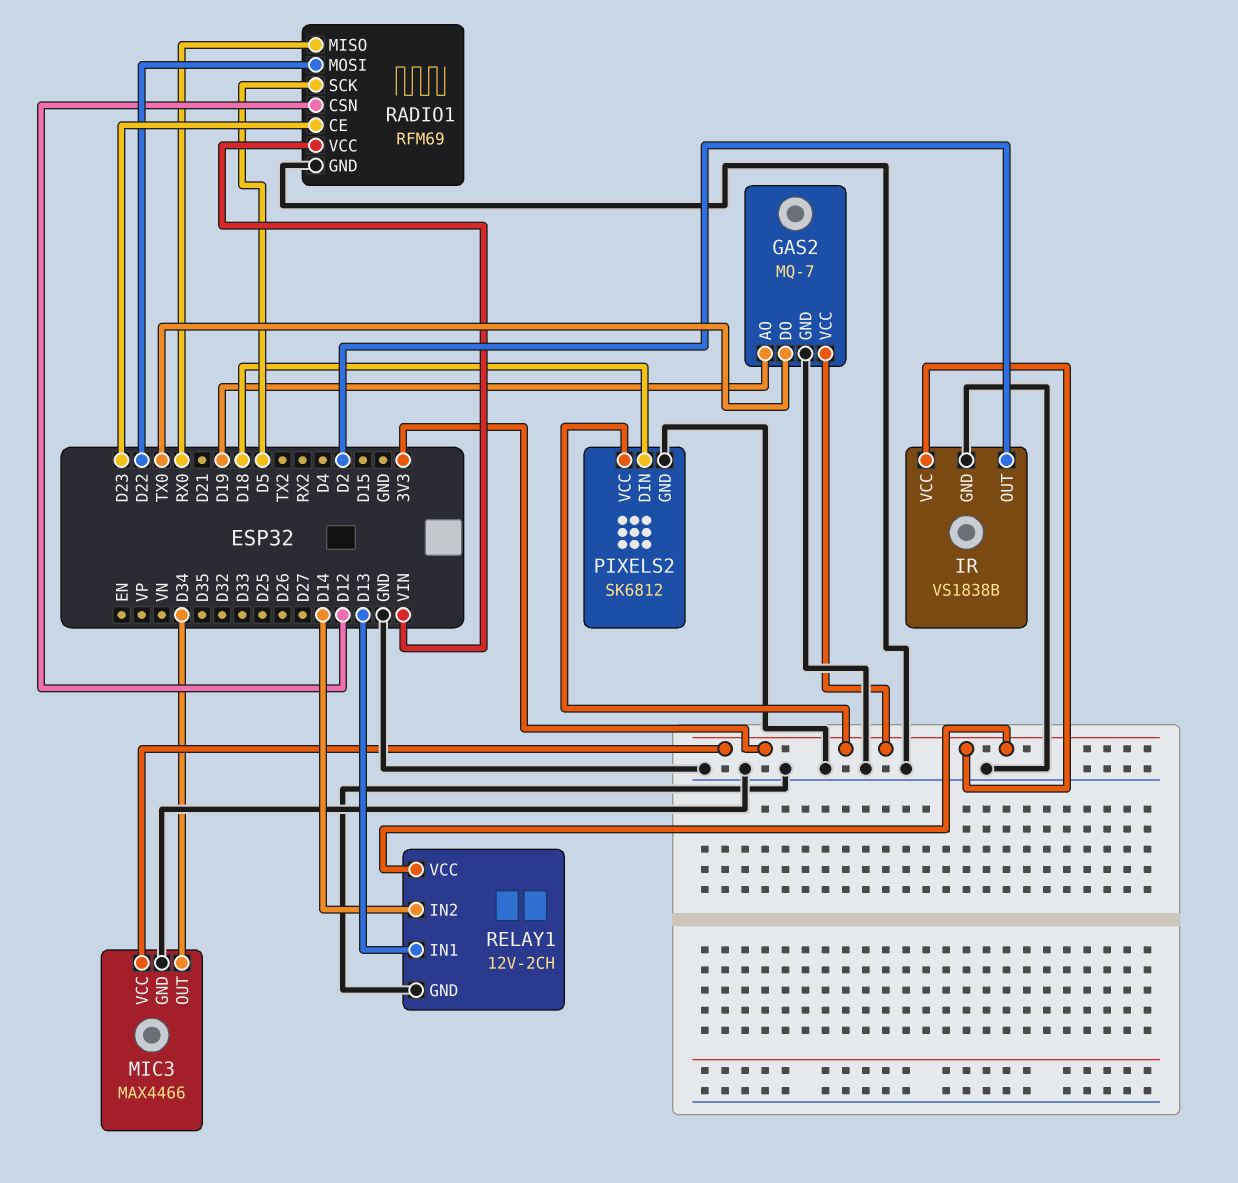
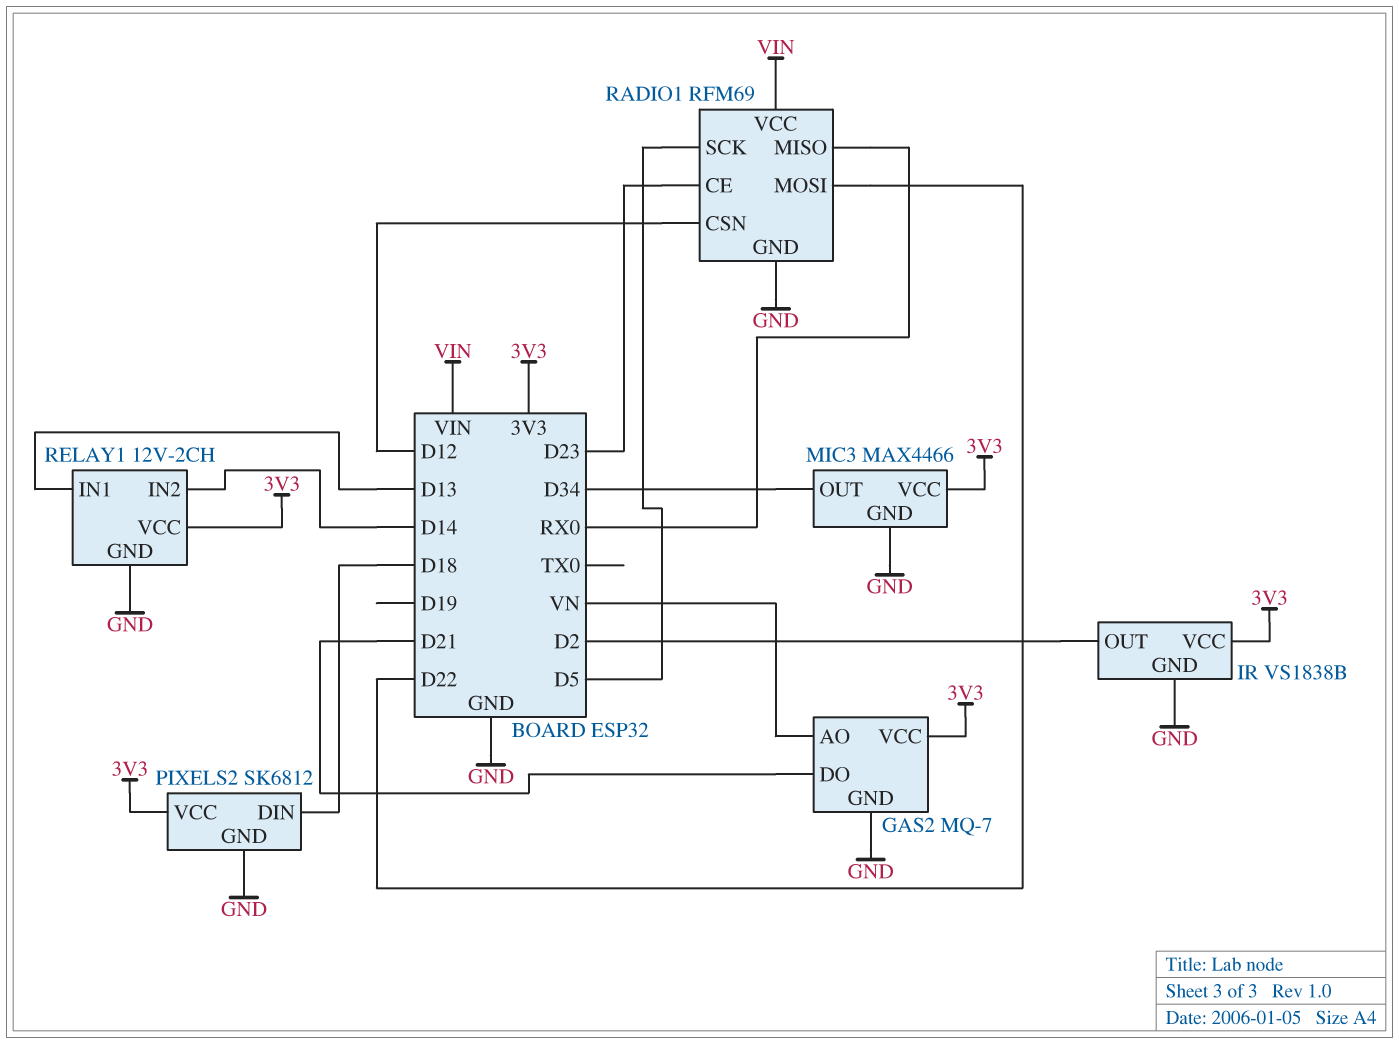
GAS2 pin AO: D19 -> VN
GAS2 pin DO: TX0 -> D21

